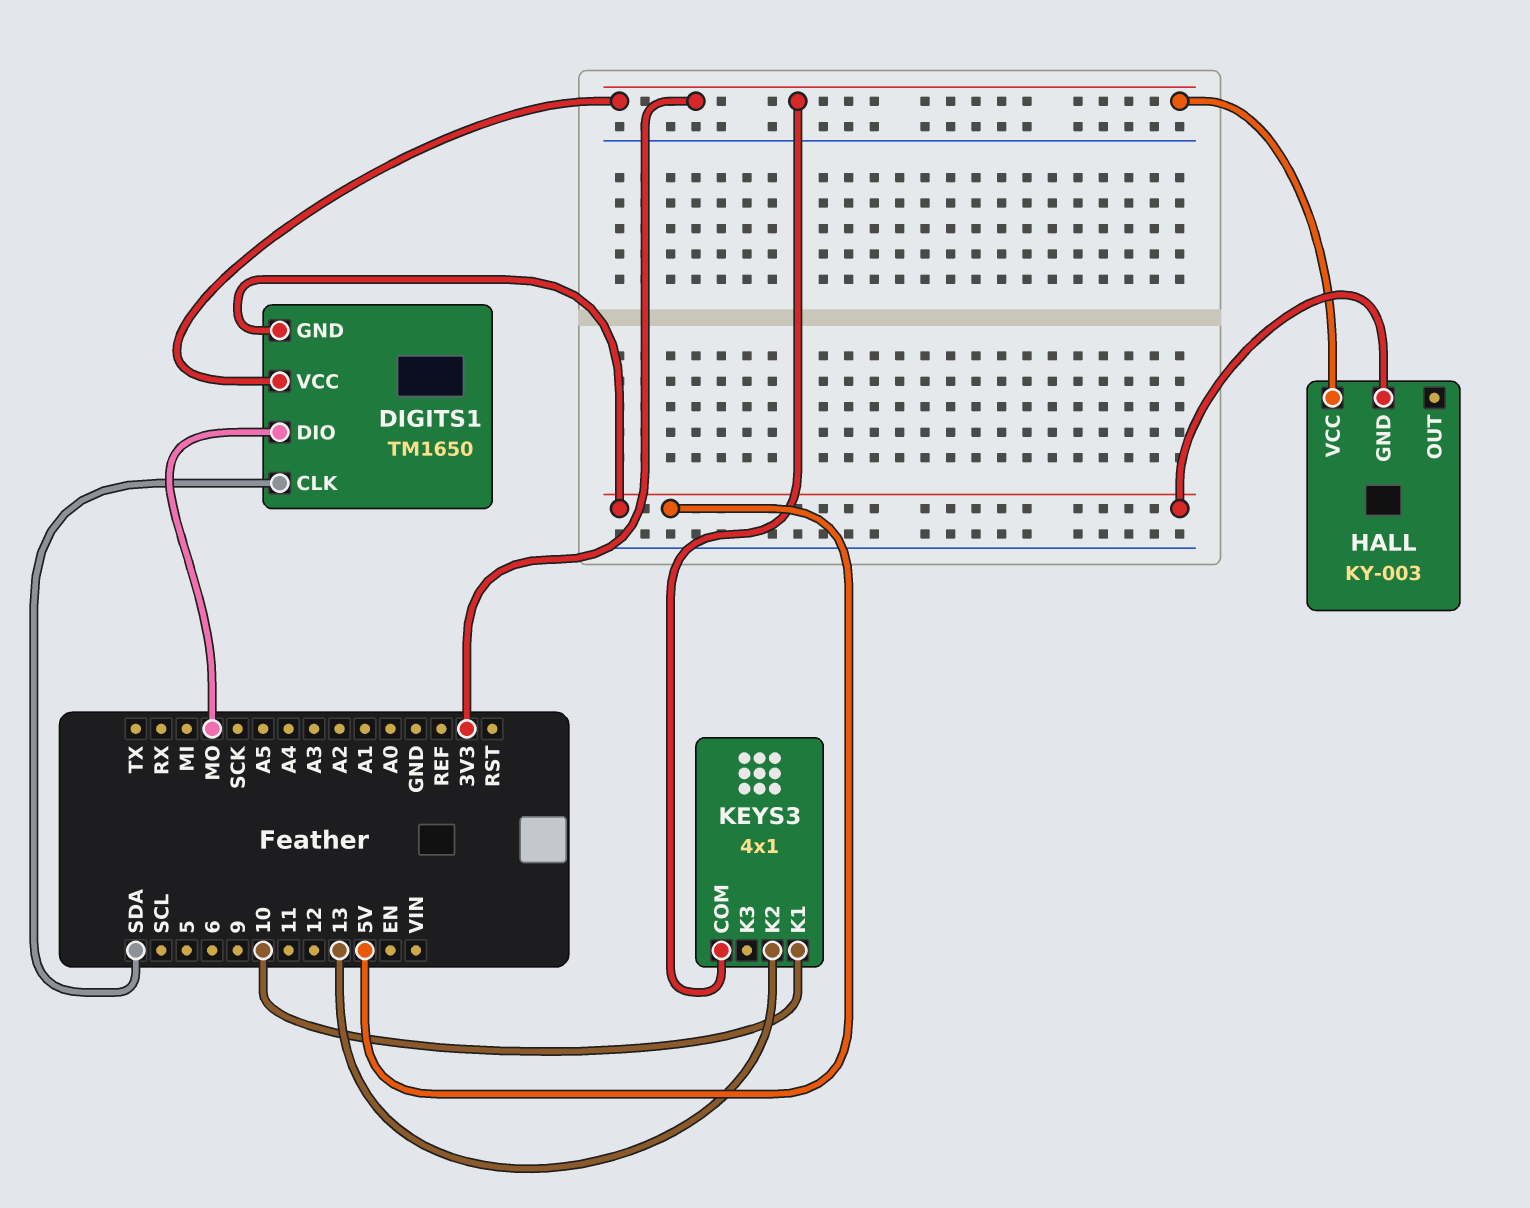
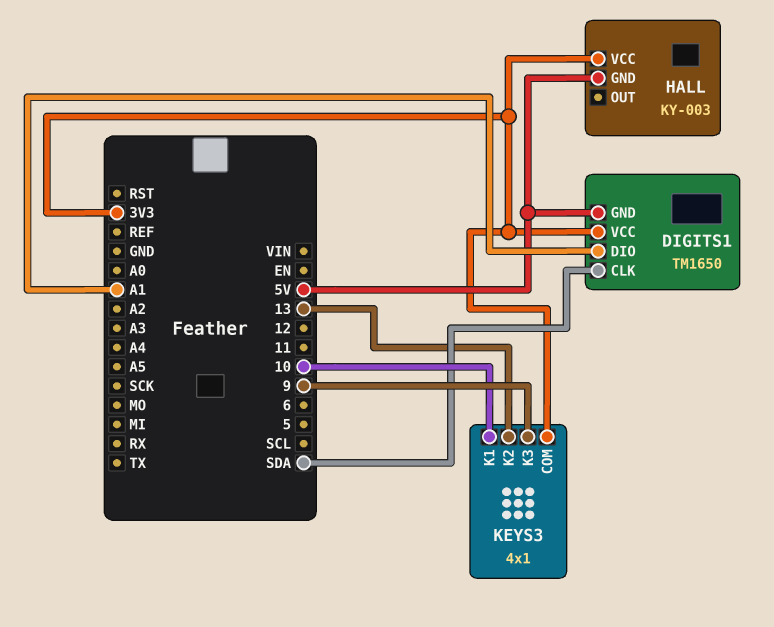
DIGITS1 pin DIO: MO -> A1
KEYS3 pin K3: none -> 9

